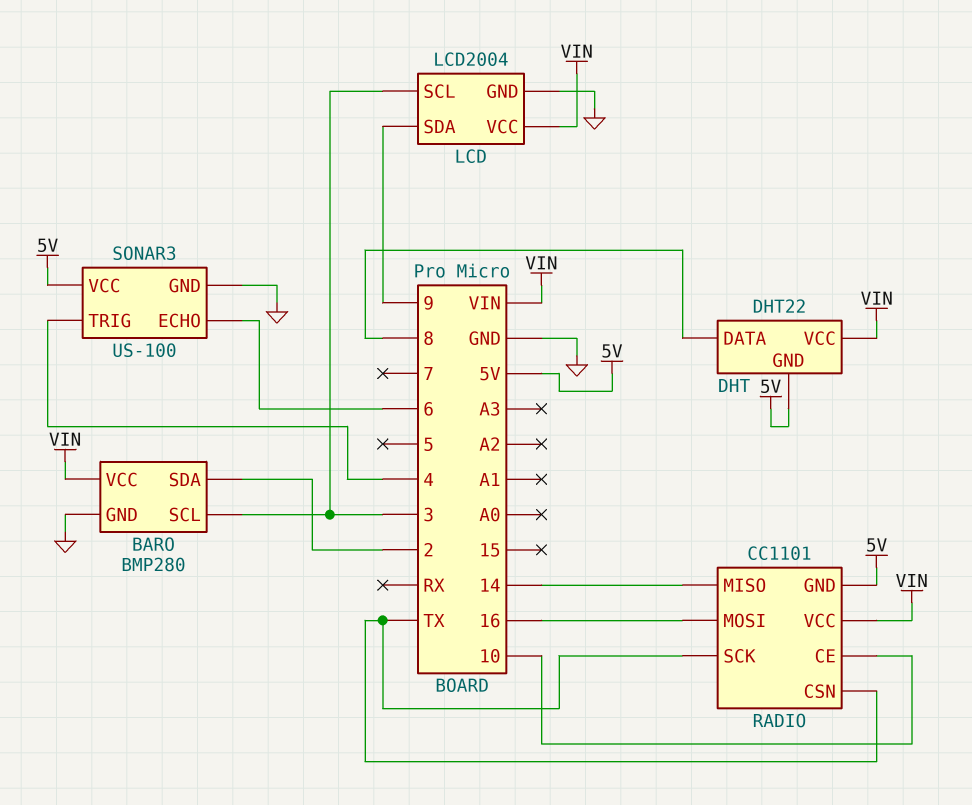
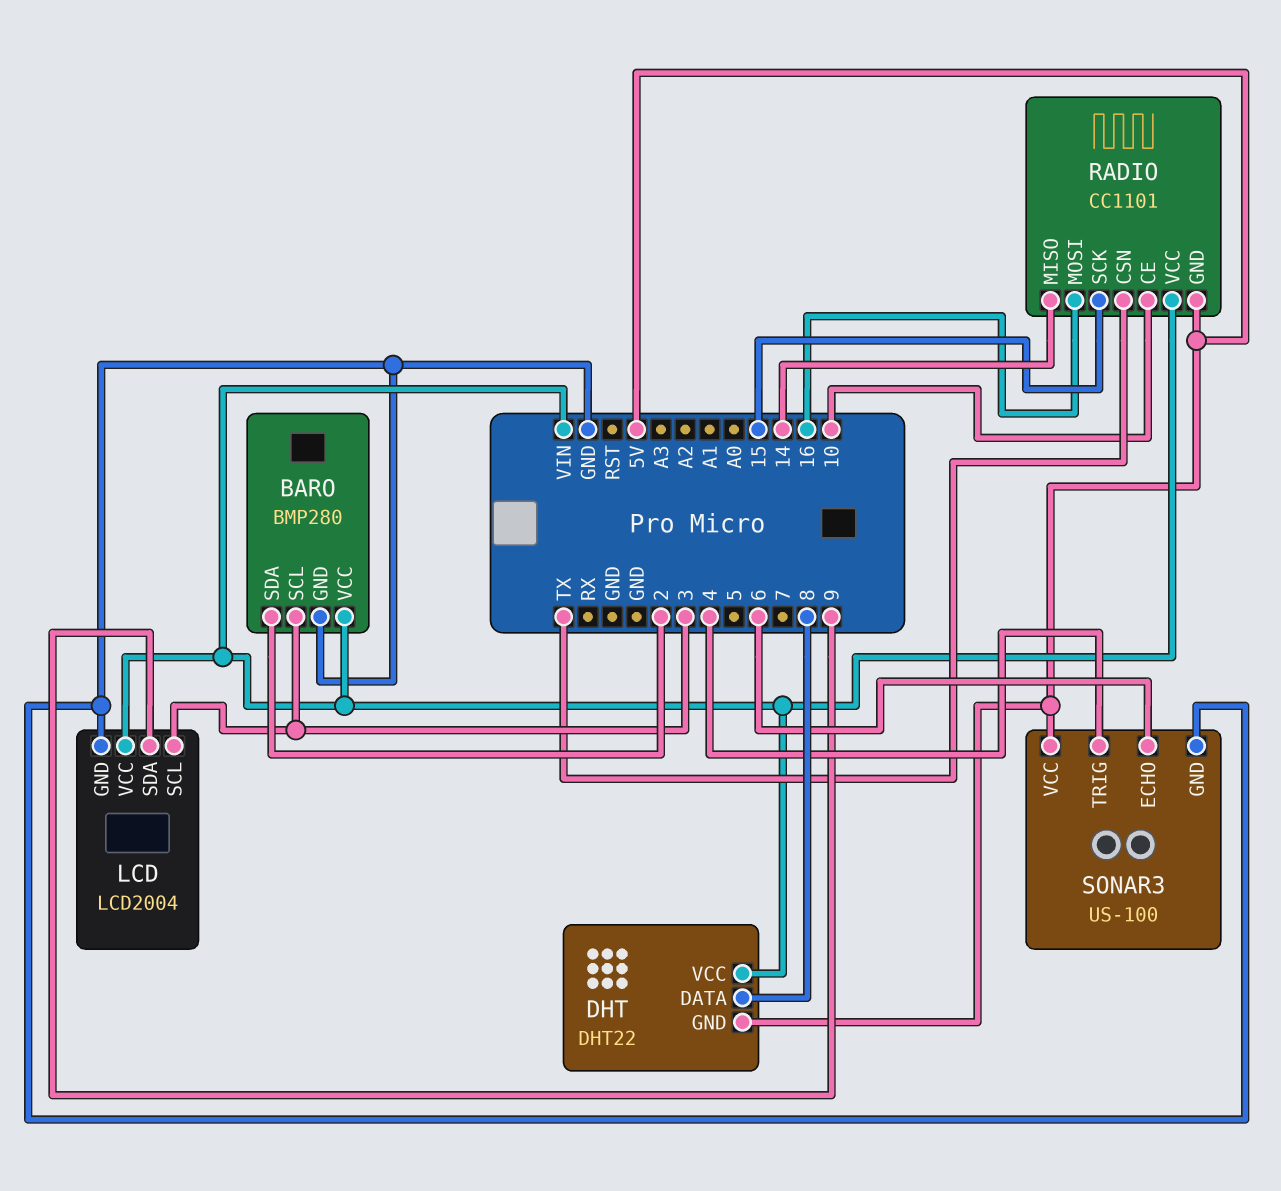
RADIO pin SCK: TX -> 15

